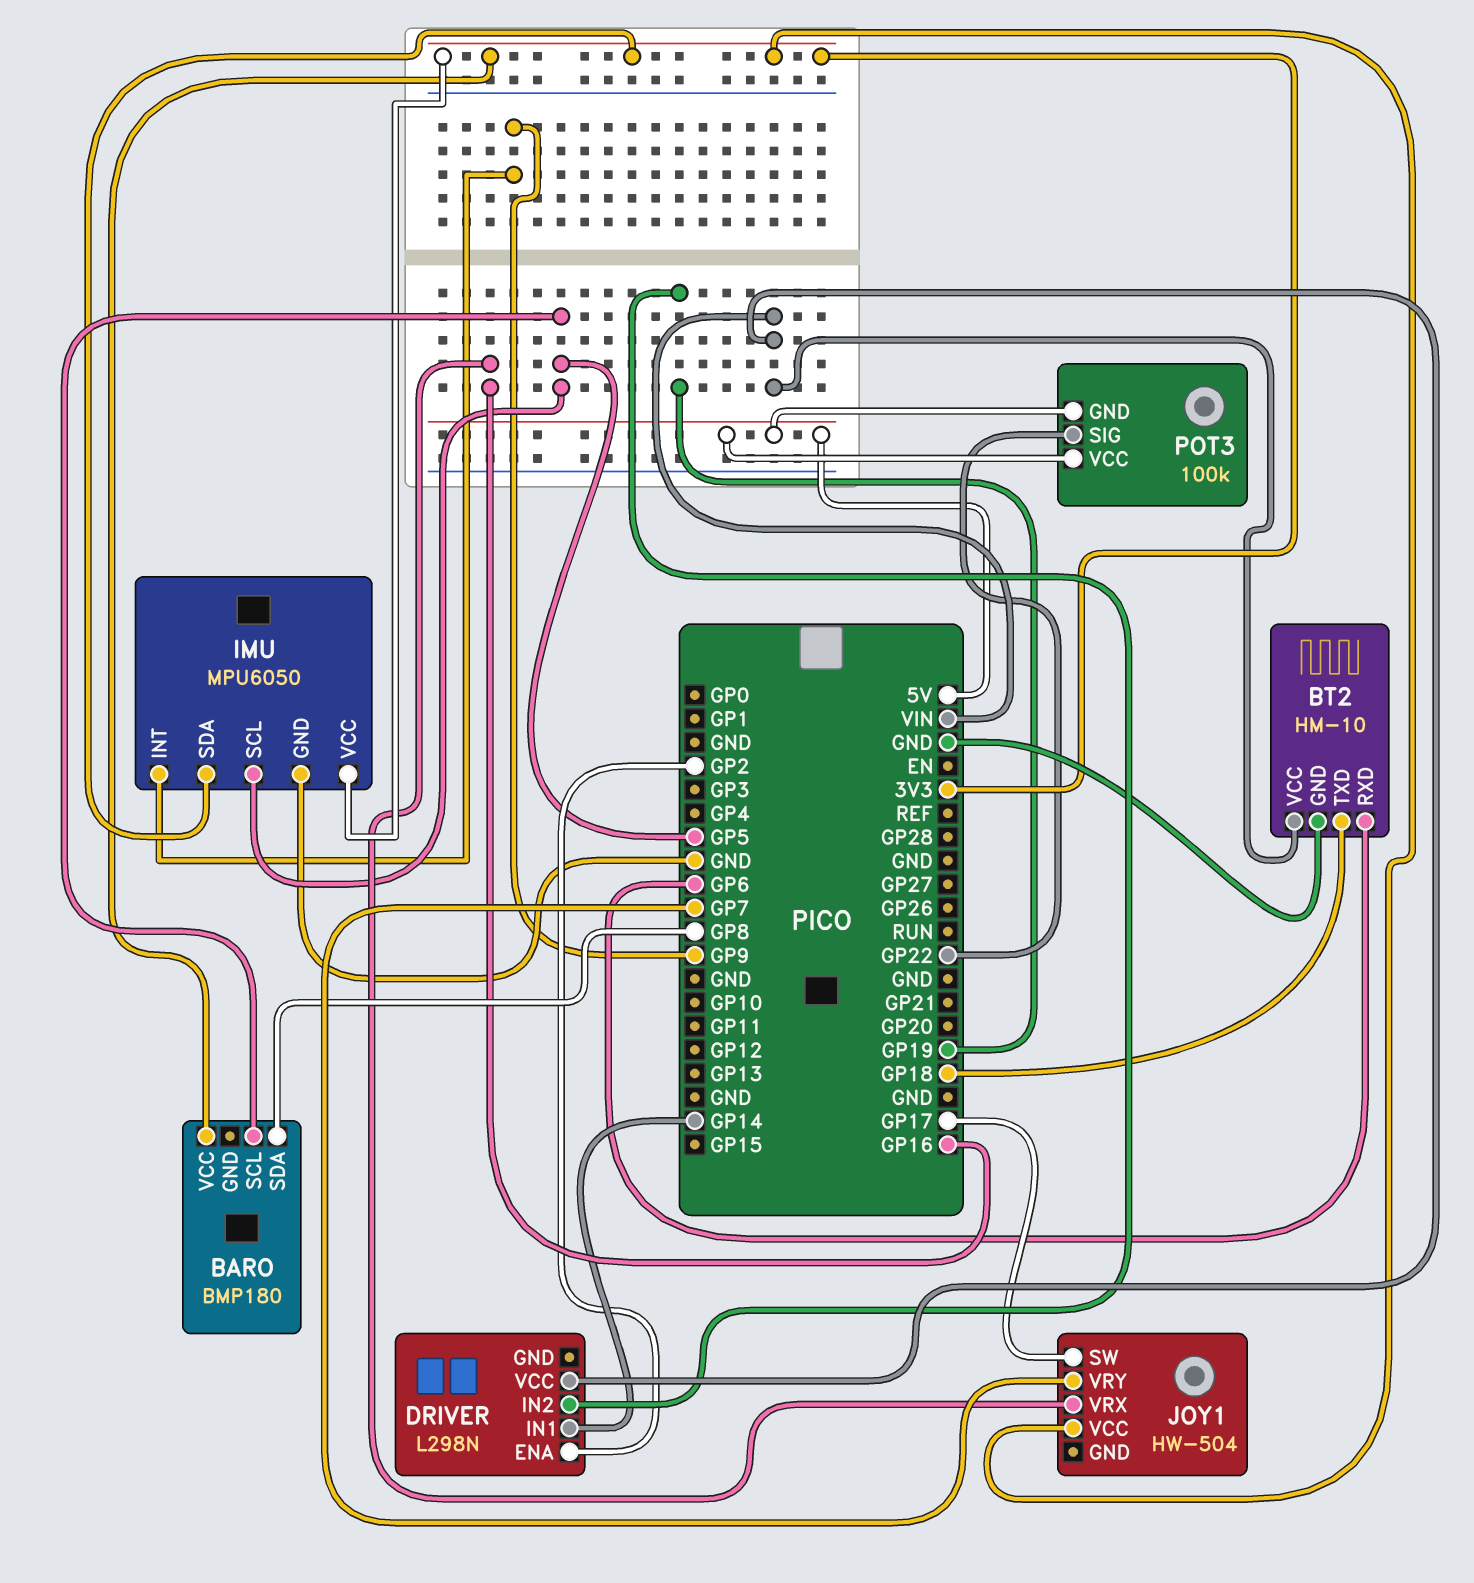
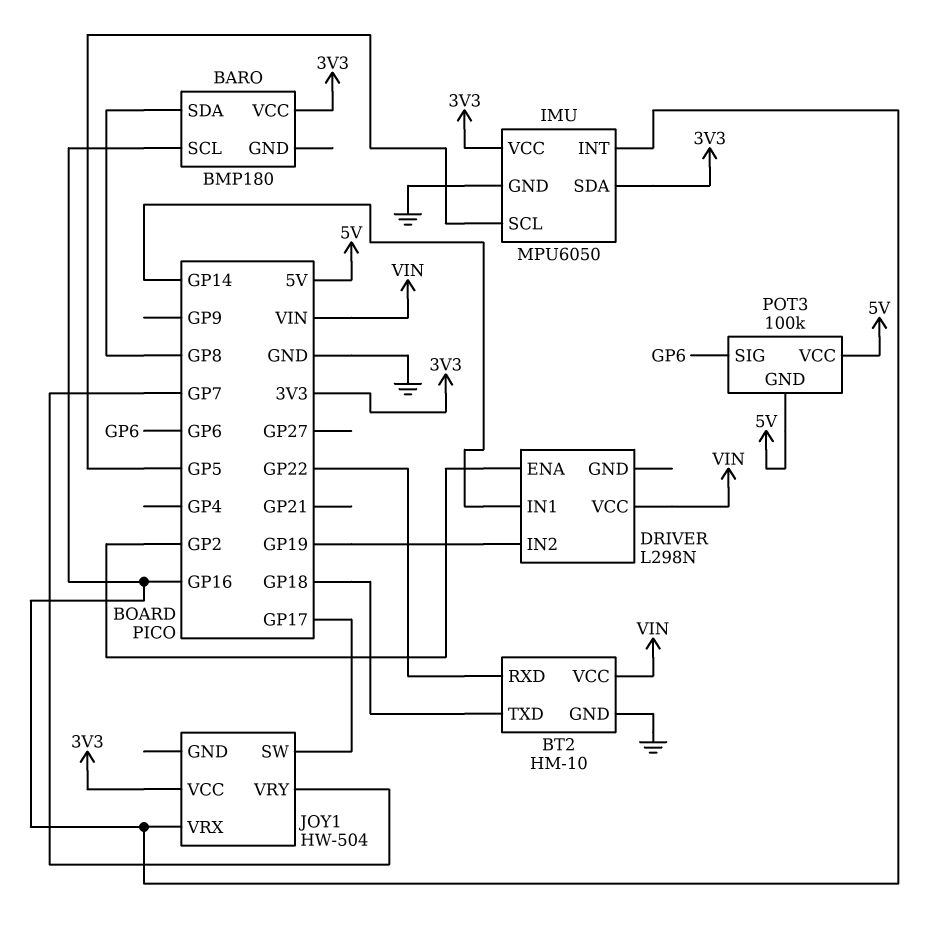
BARO pin SCL: GP5 -> GP16
BT2 pin RXD: GP6 -> GP22
IMU pin INT: GP9 -> GP16
POT3 pin SIG: GP22 -> GP6

